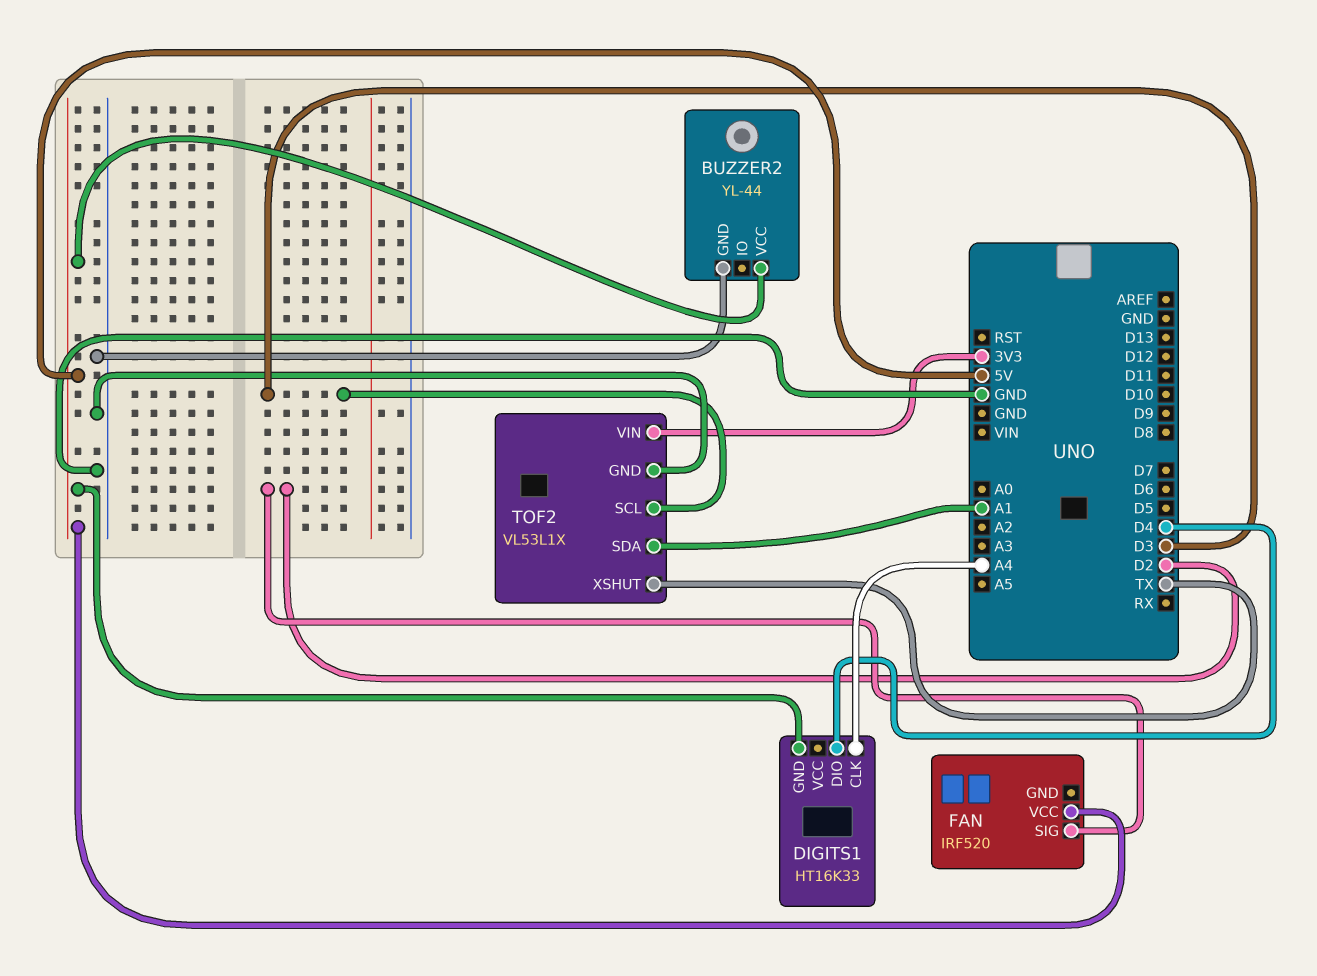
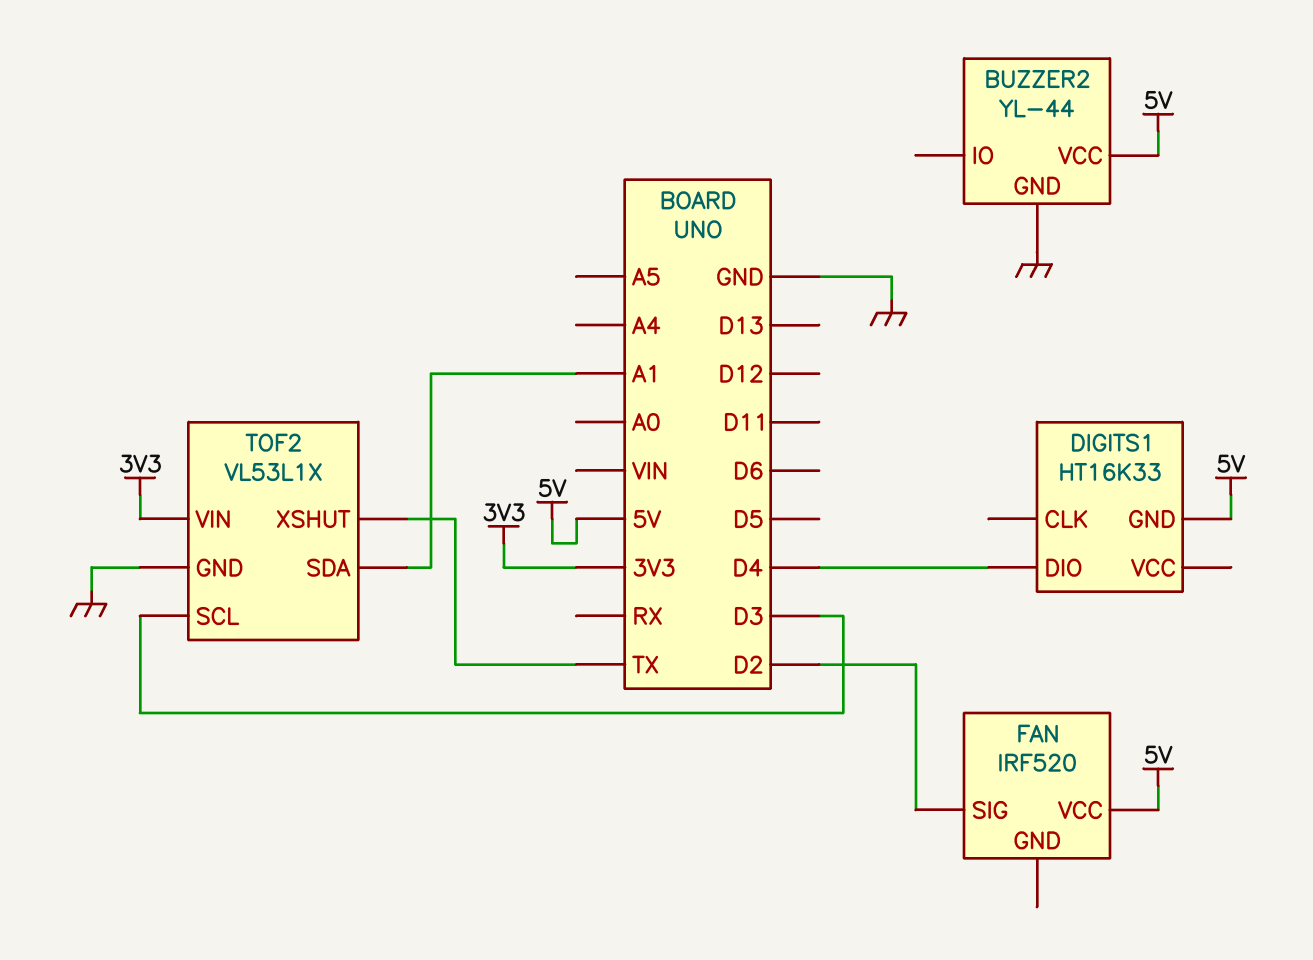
DIGITS1 pin CLK: A4 -> none

